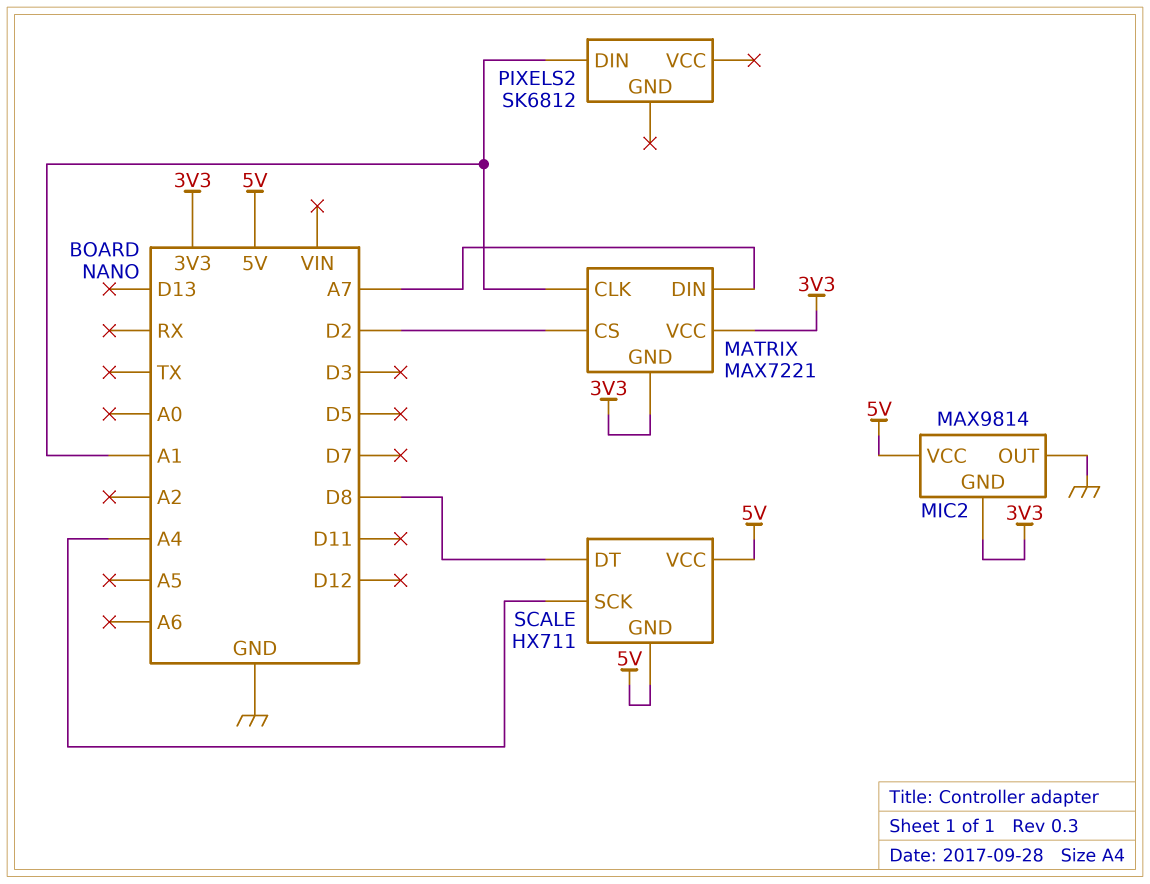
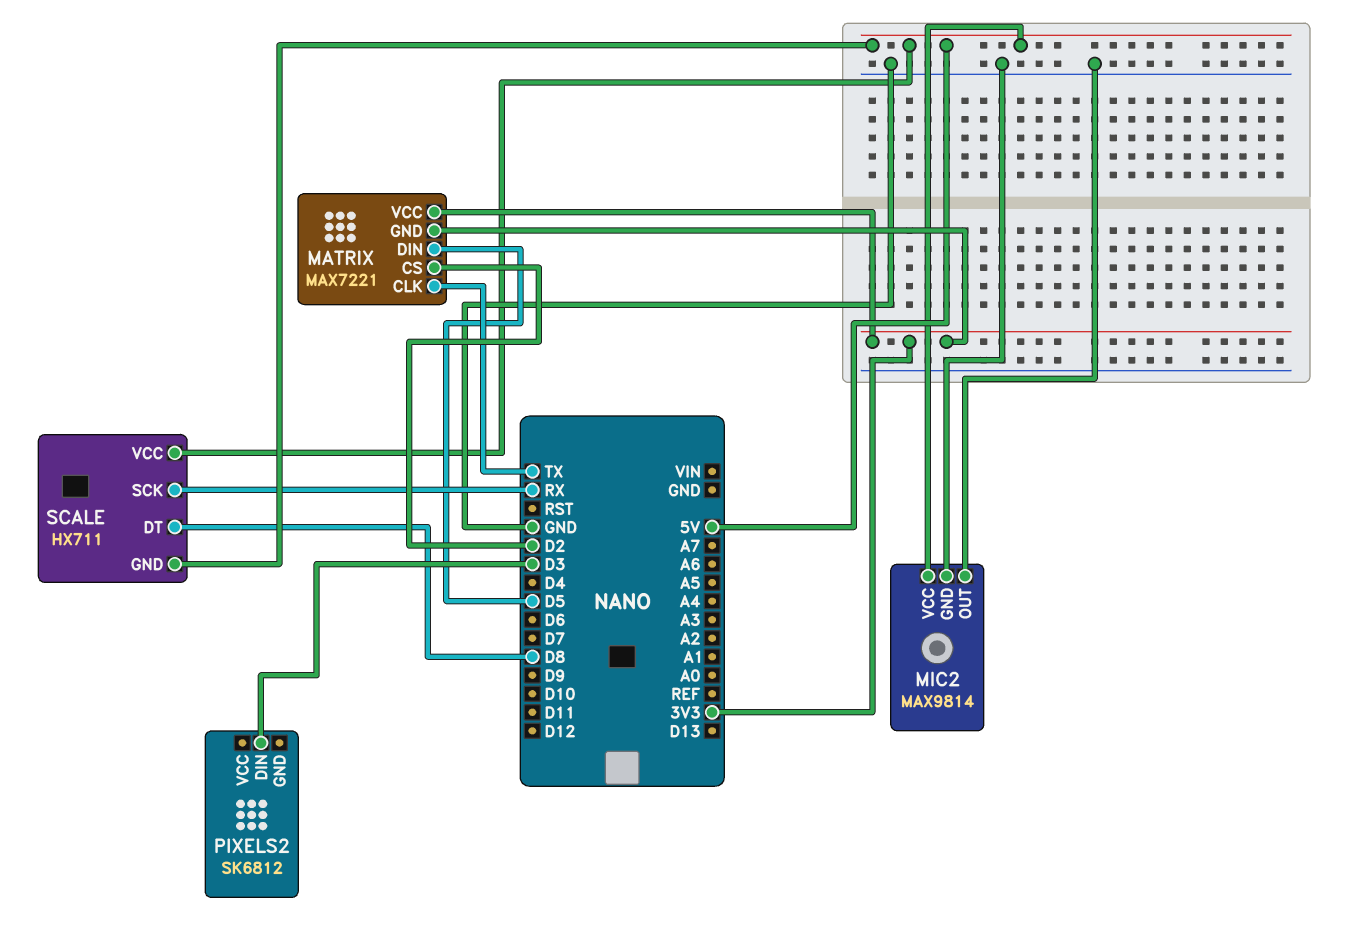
MATRIX pin CLK: A1 -> TX
MATRIX pin DIN: A7 -> D5
MIC2 pin GND: 3V3 -> GND
PIXELS2 pin DIN: A1 -> D3
SCALE pin SCK: A4 -> RX

